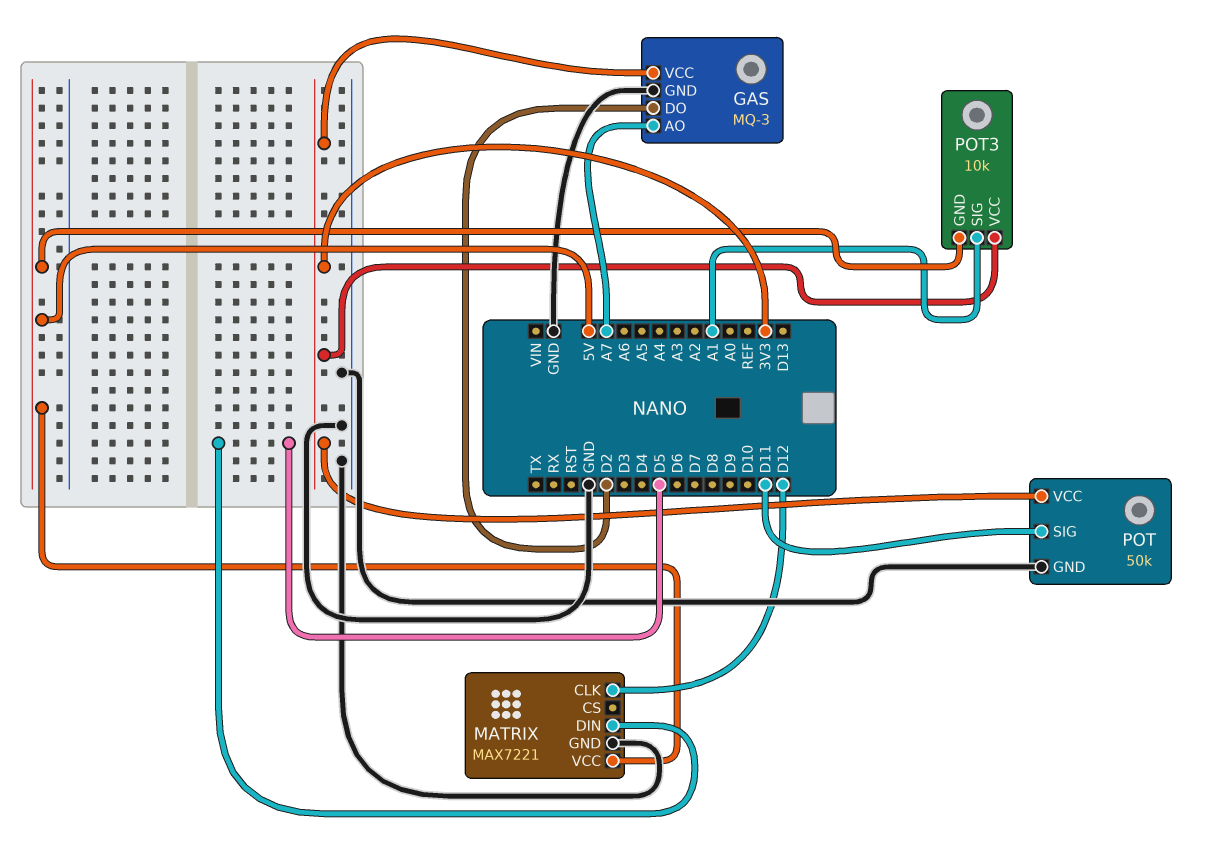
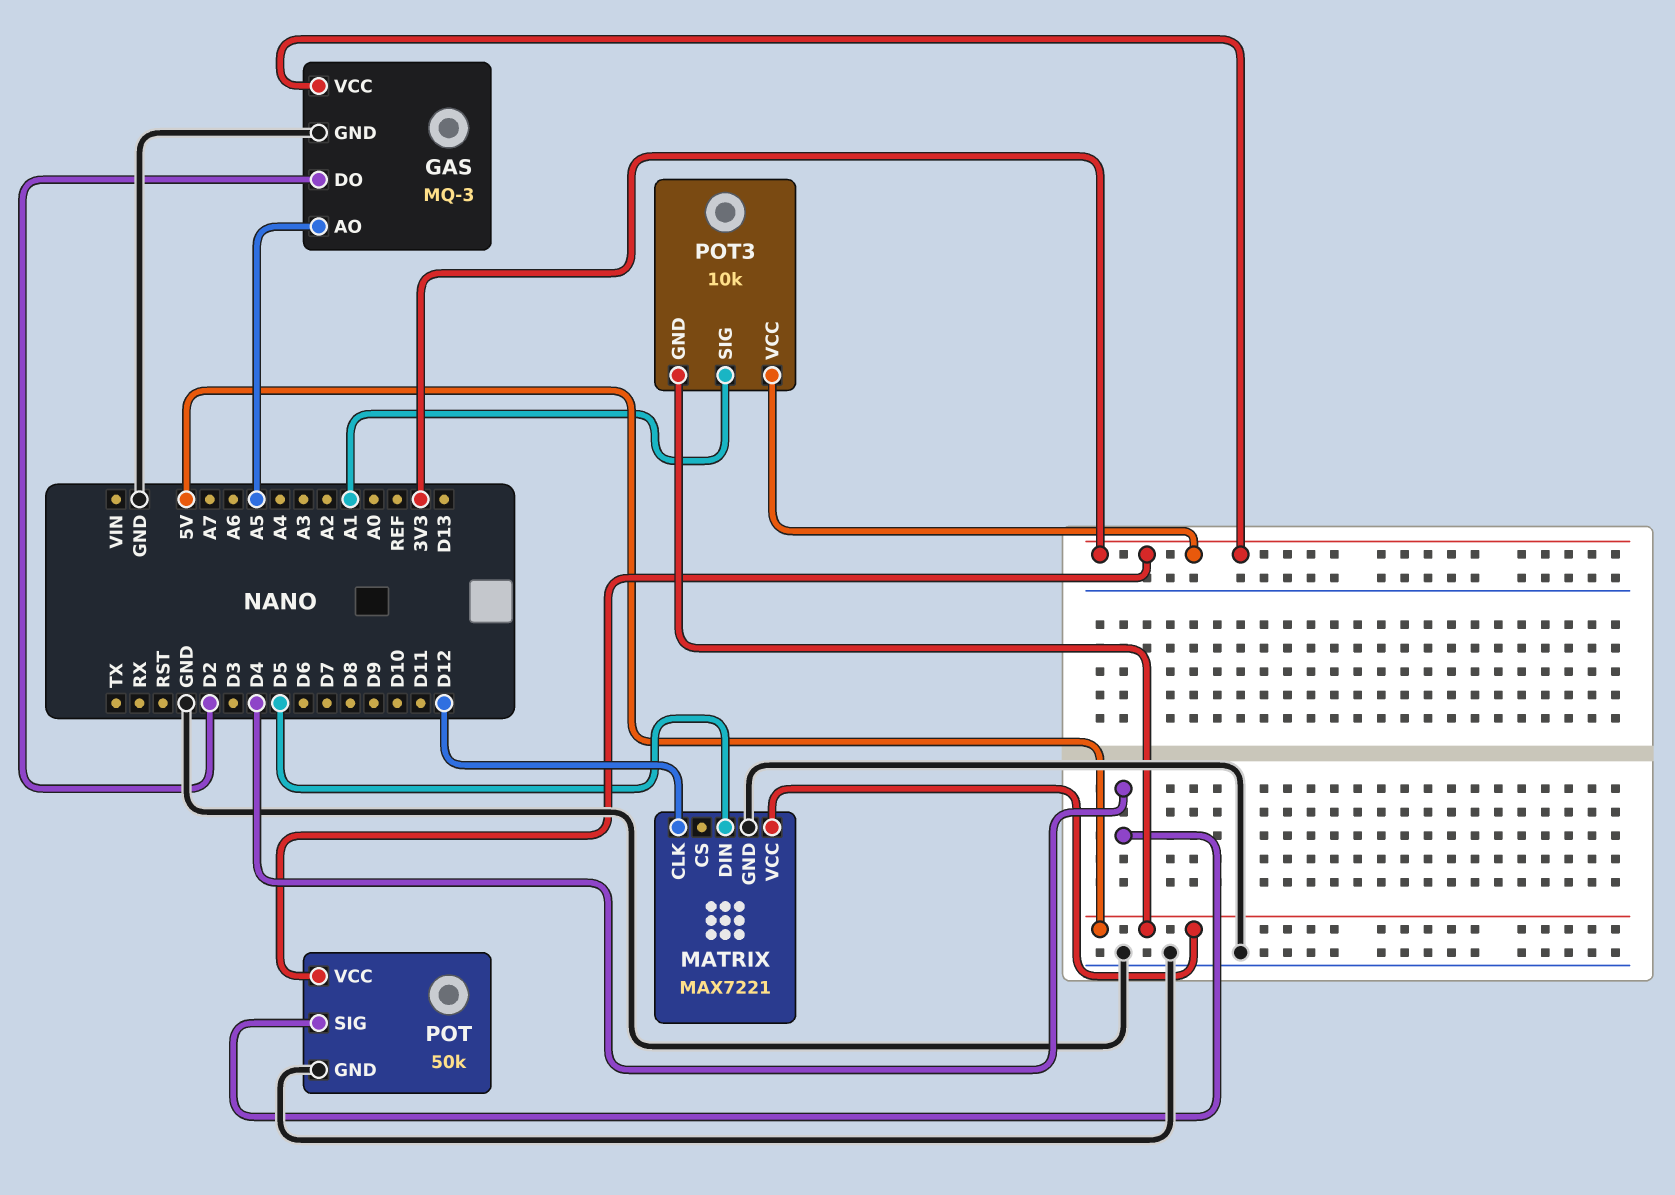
GAS pin AO: A7 -> A5
POT pin SIG: D11 -> D4

